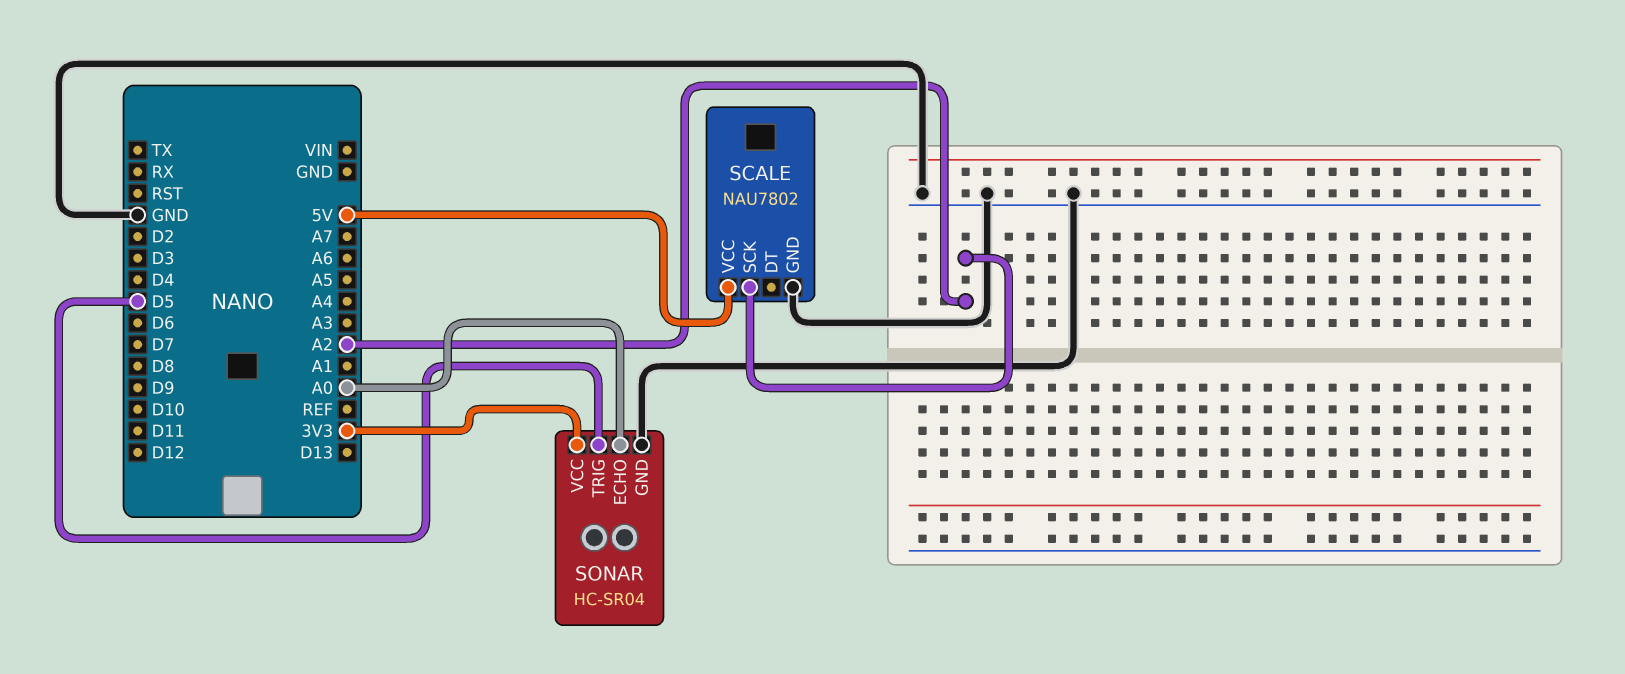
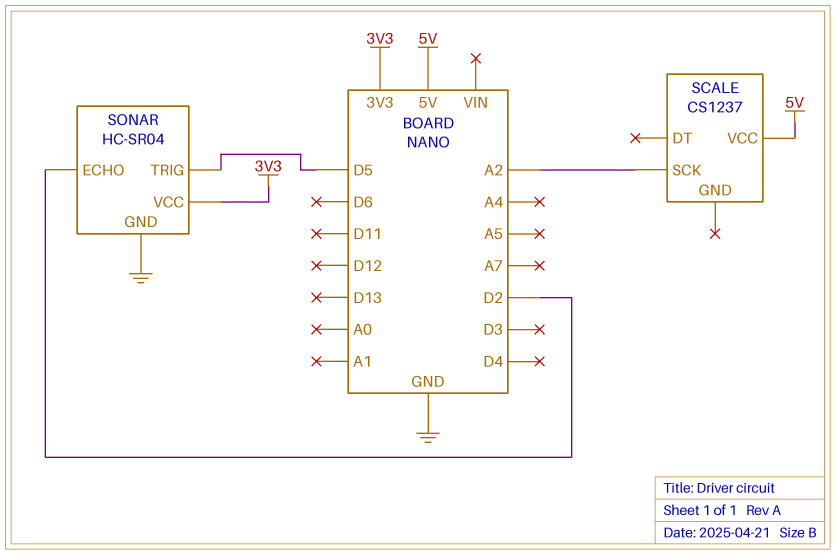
SCALE: NAU7802 -> CS1237
SCALE pin GND: GND -> none
SONAR pin ECHO: A0 -> D2

